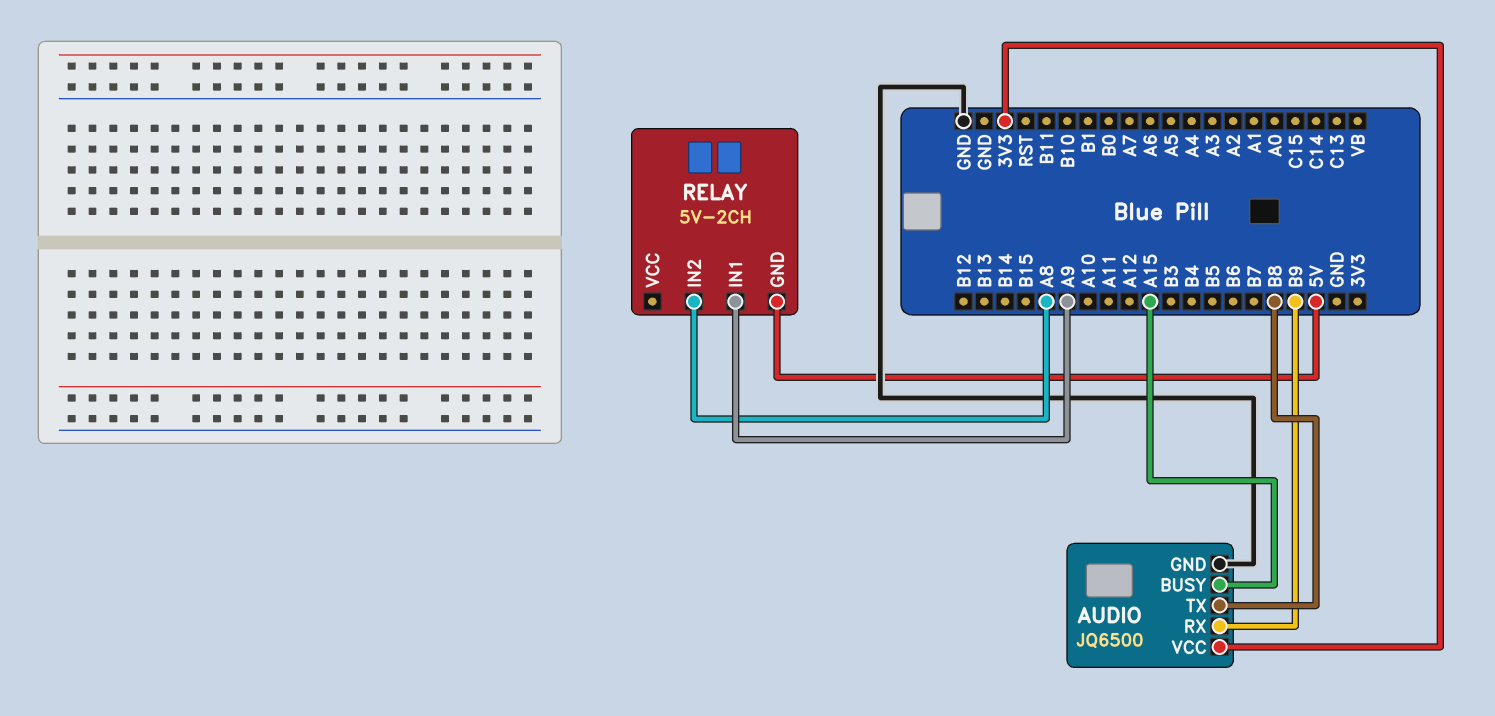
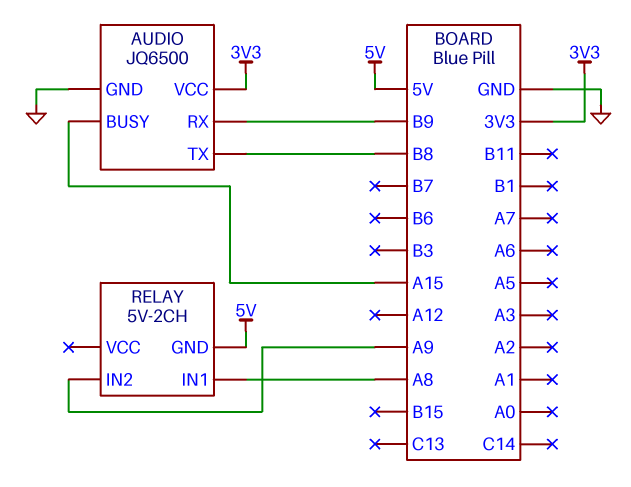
RELAY pin IN1: A9 -> A8
RELAY pin IN2: A8 -> A9

